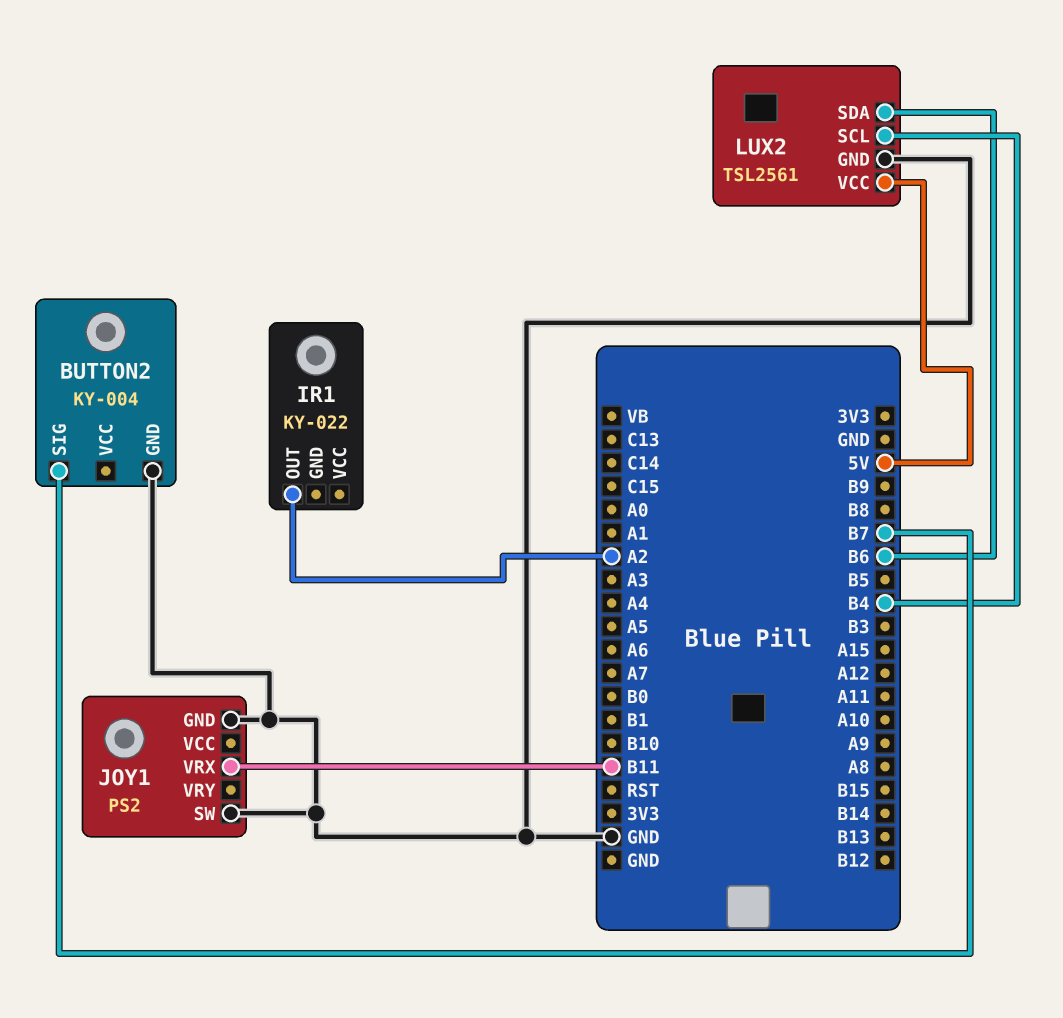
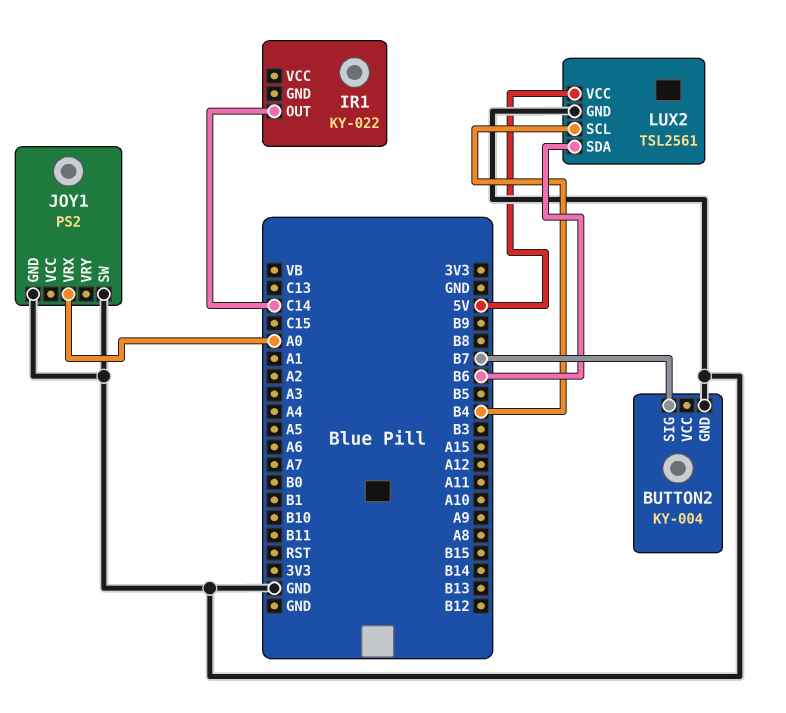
IR1 pin OUT: A2 -> C14
JOY1 pin VRX: B11 -> A0

